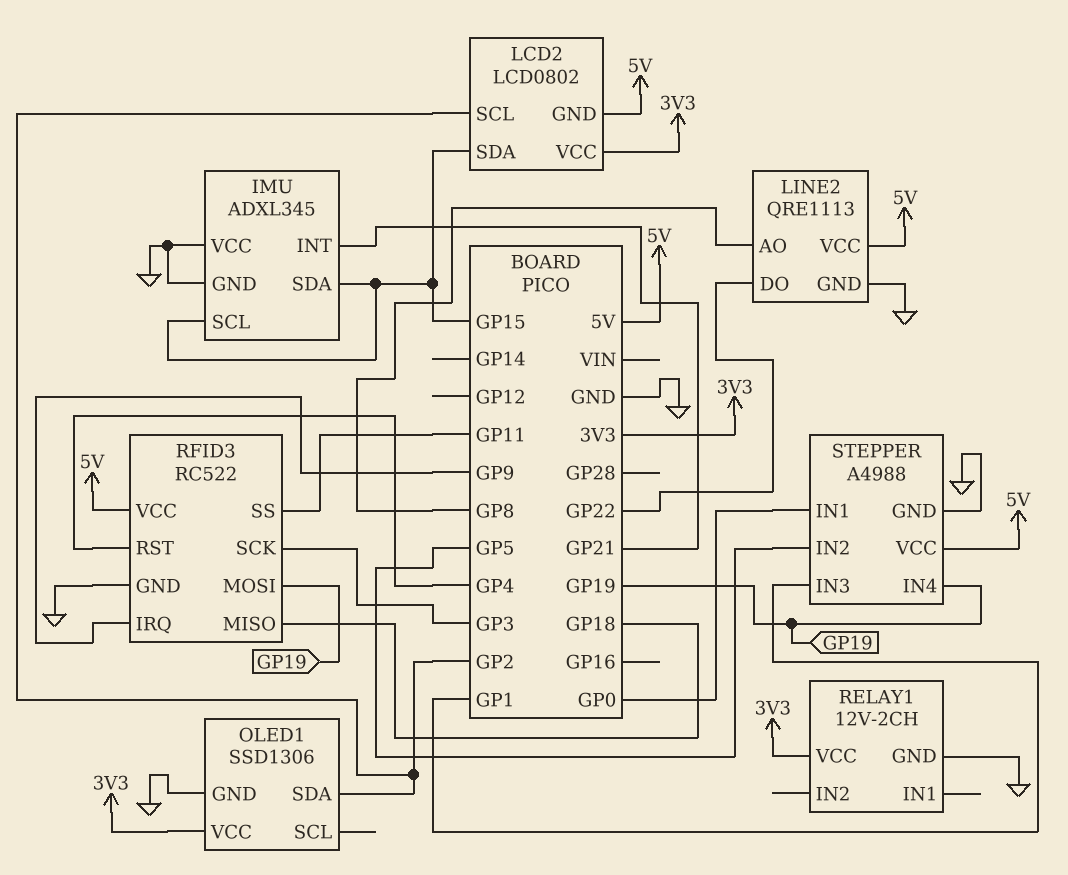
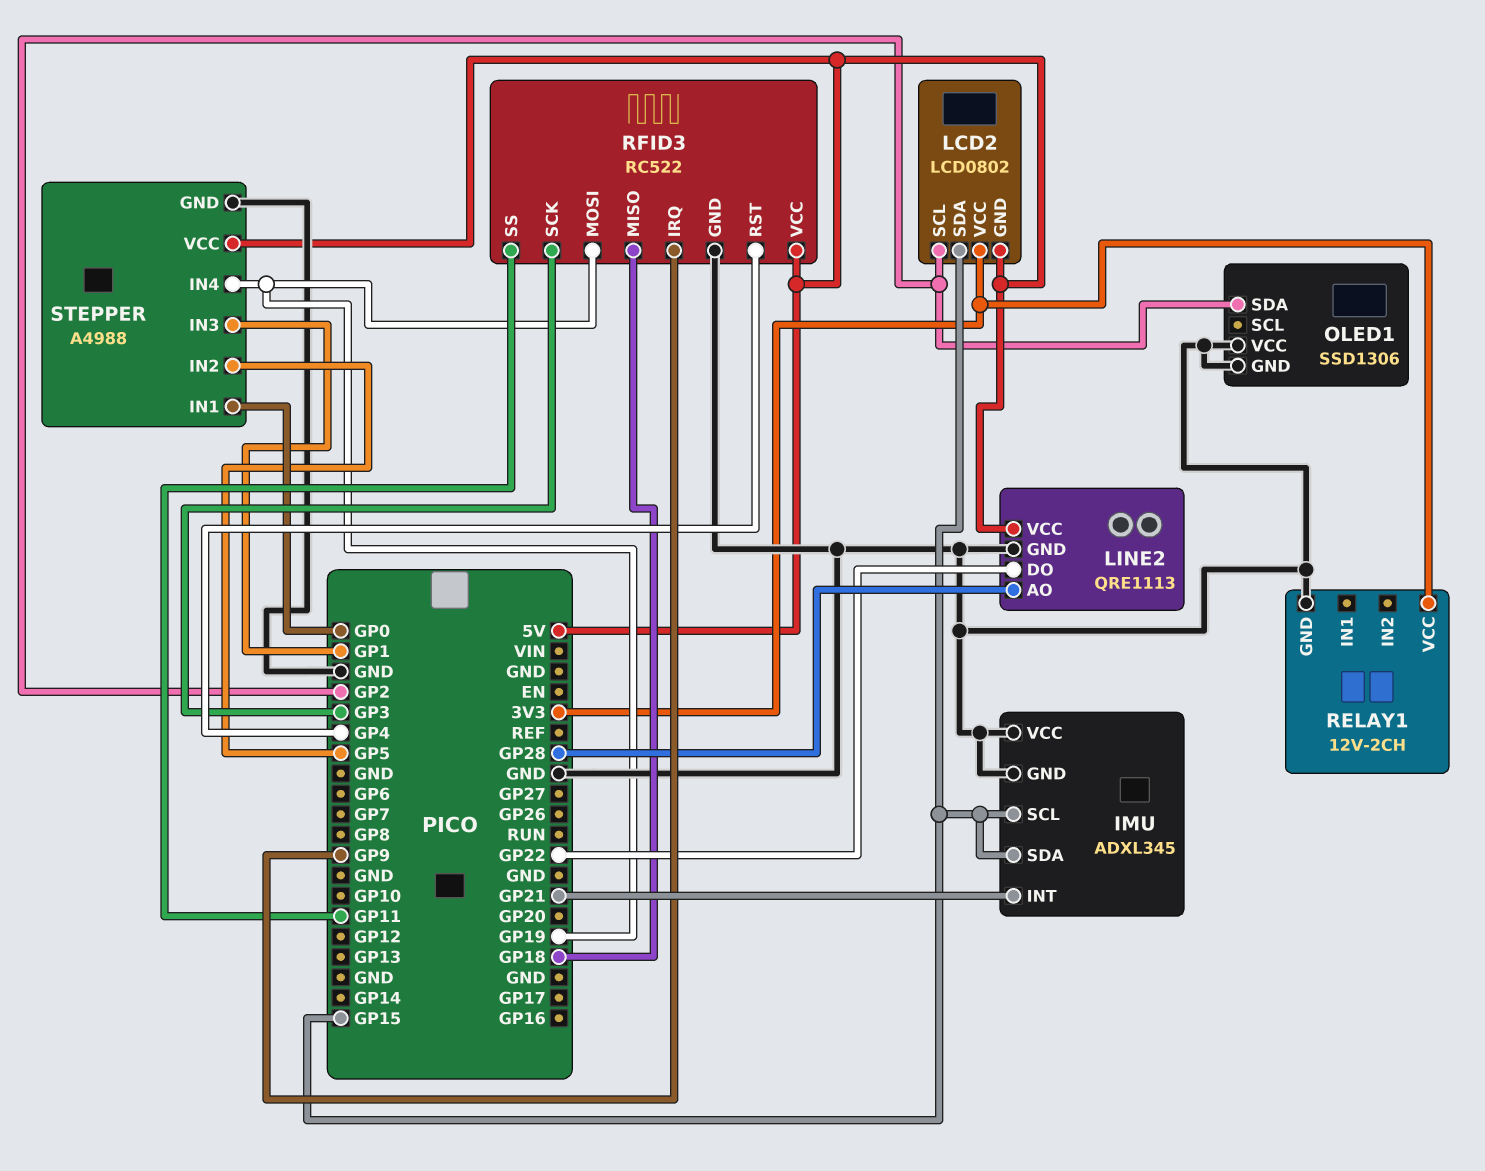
LINE2 pin AO: GP8 -> GP28
OLED1 pin VCC: 3V3 -> GND

